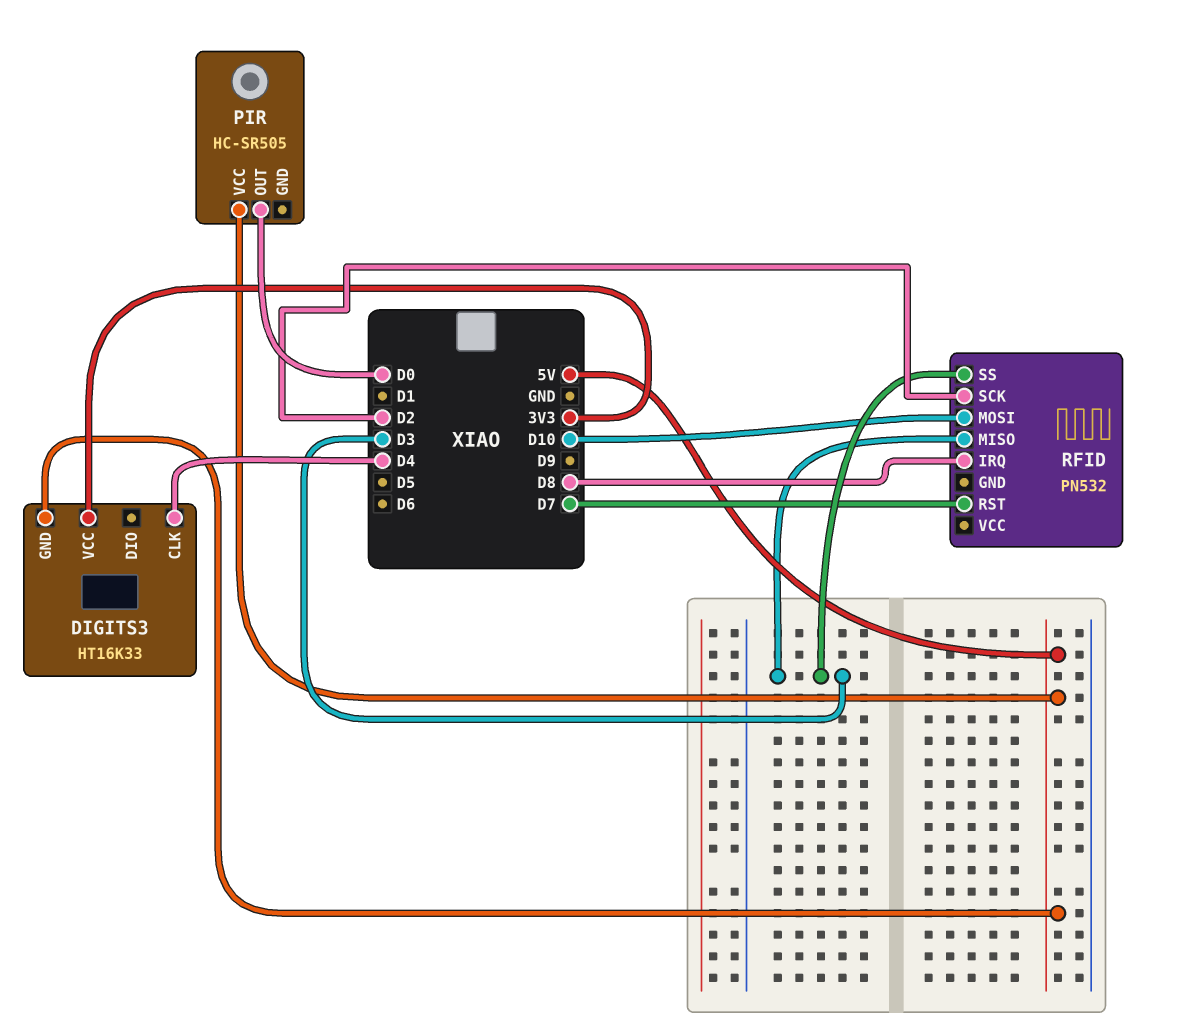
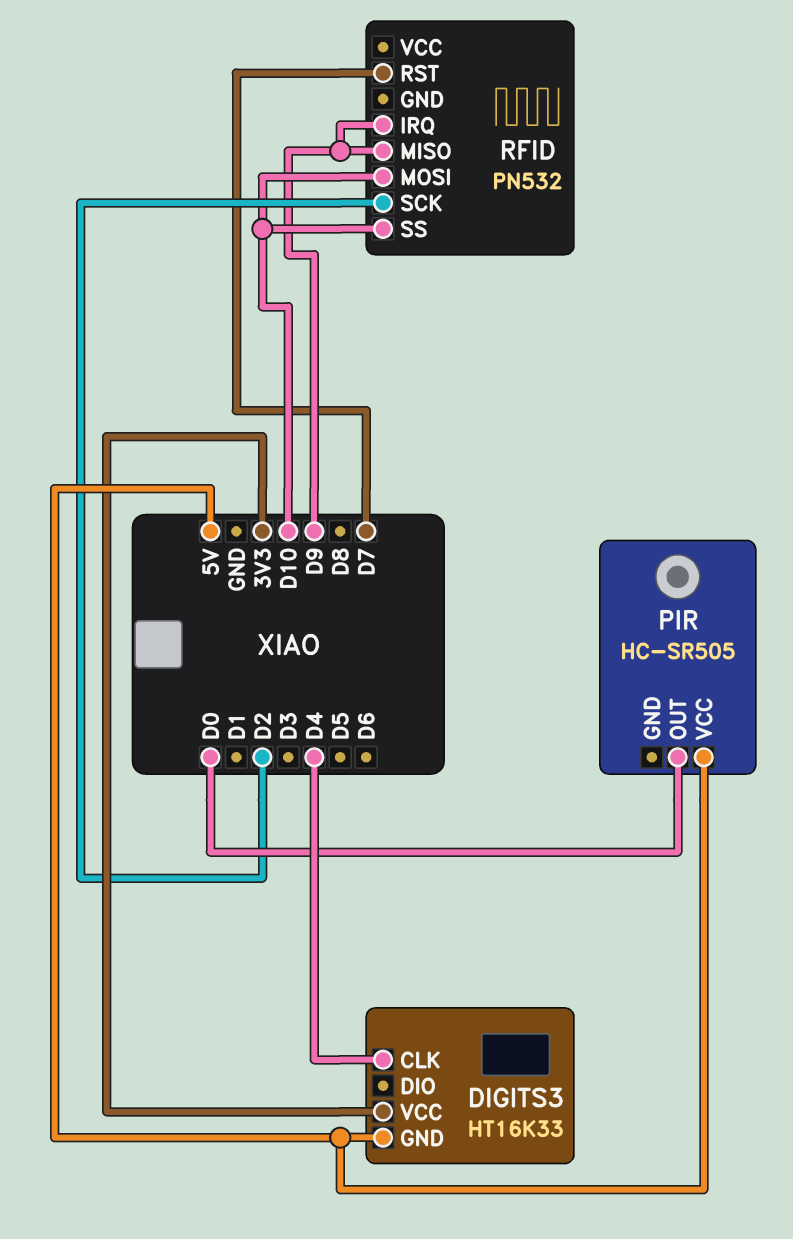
RFID pin IRQ: D8 -> D9
RFID pin MISO: D3 -> D9
RFID pin SS: D3 -> D10

